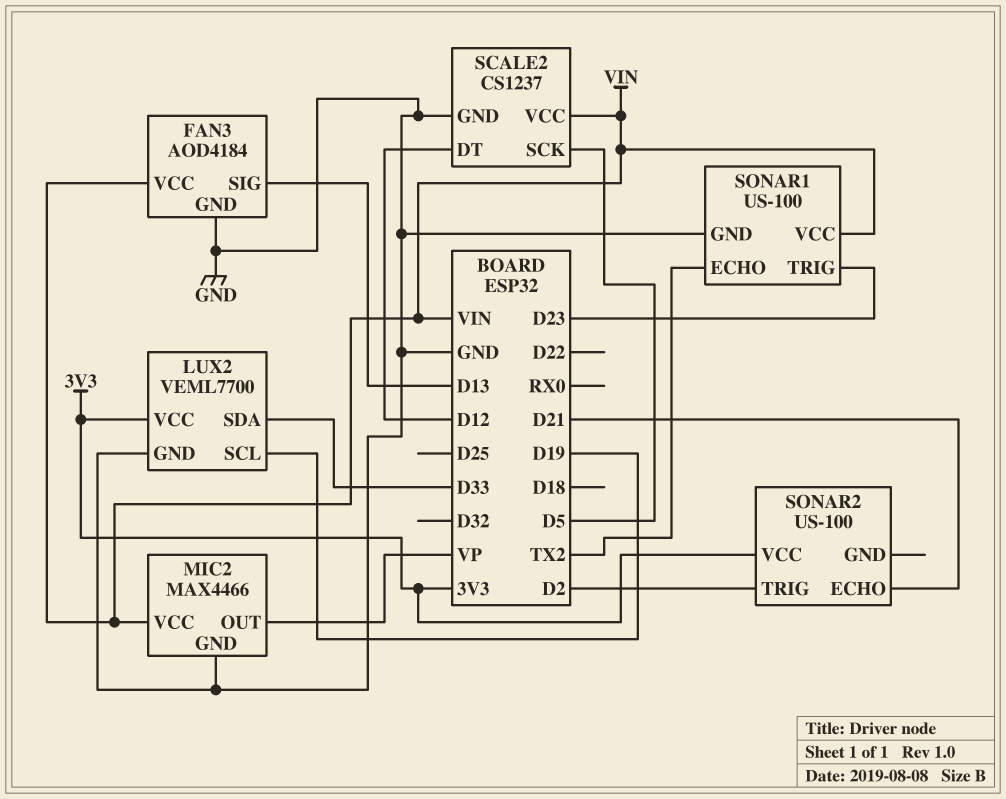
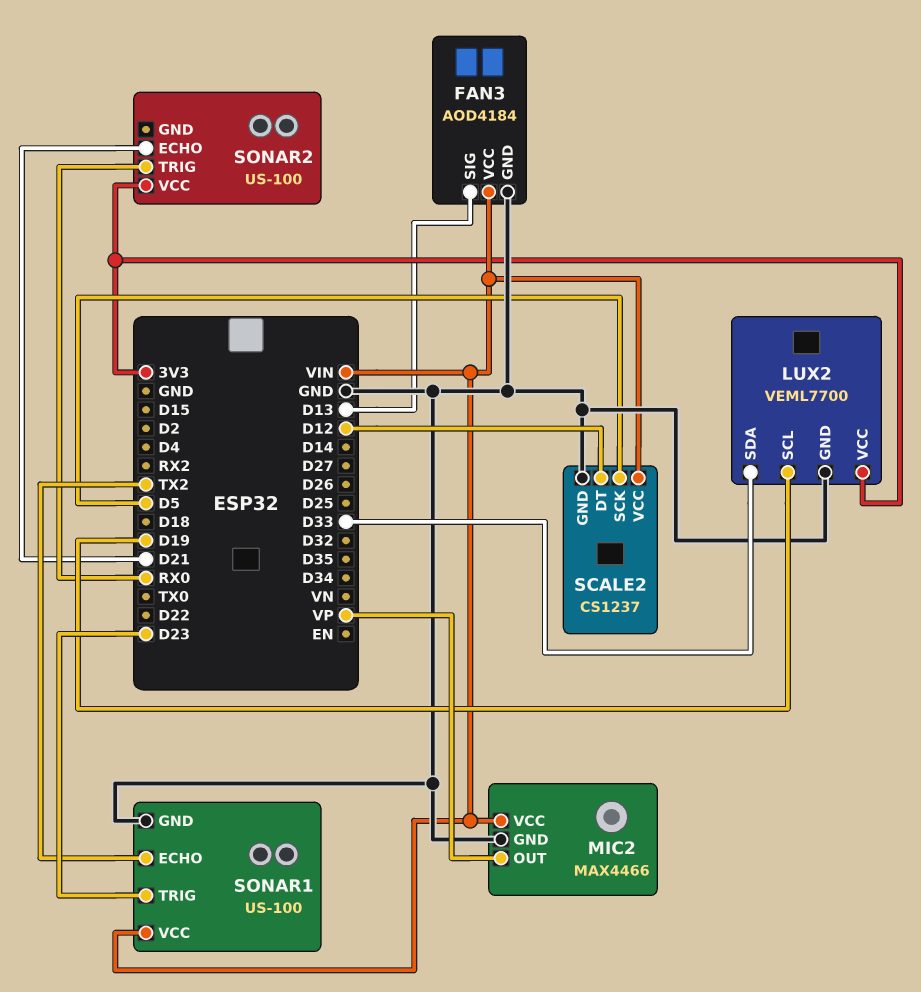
SONAR2 pin TRIG: D2 -> RX0

